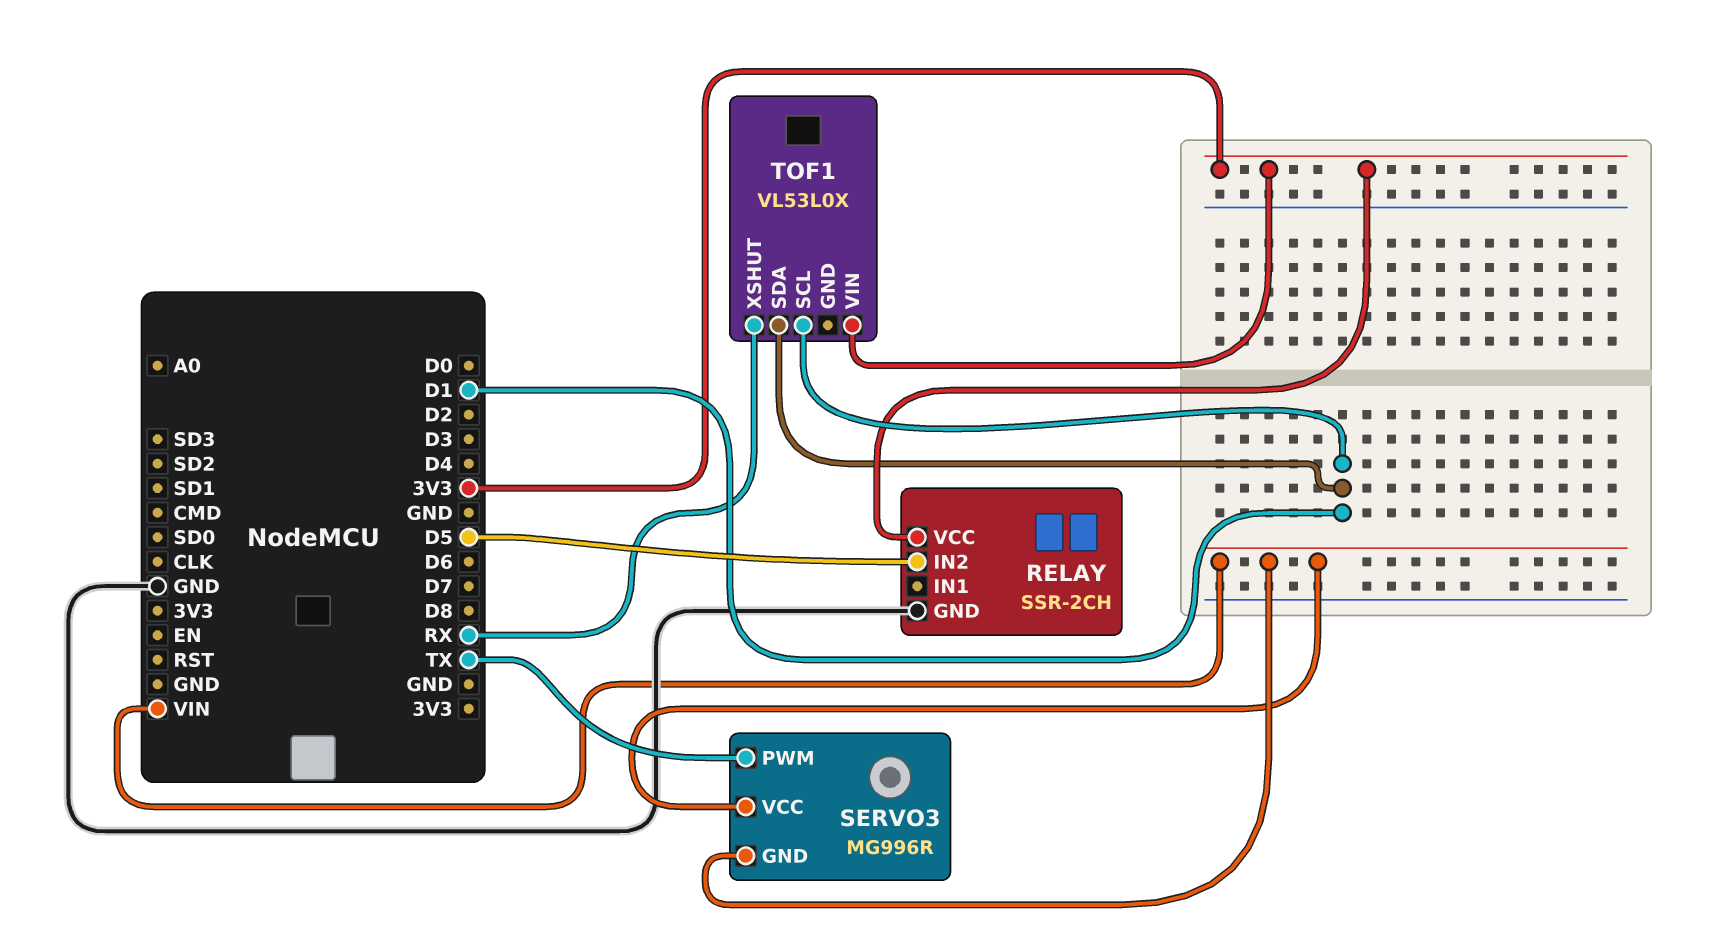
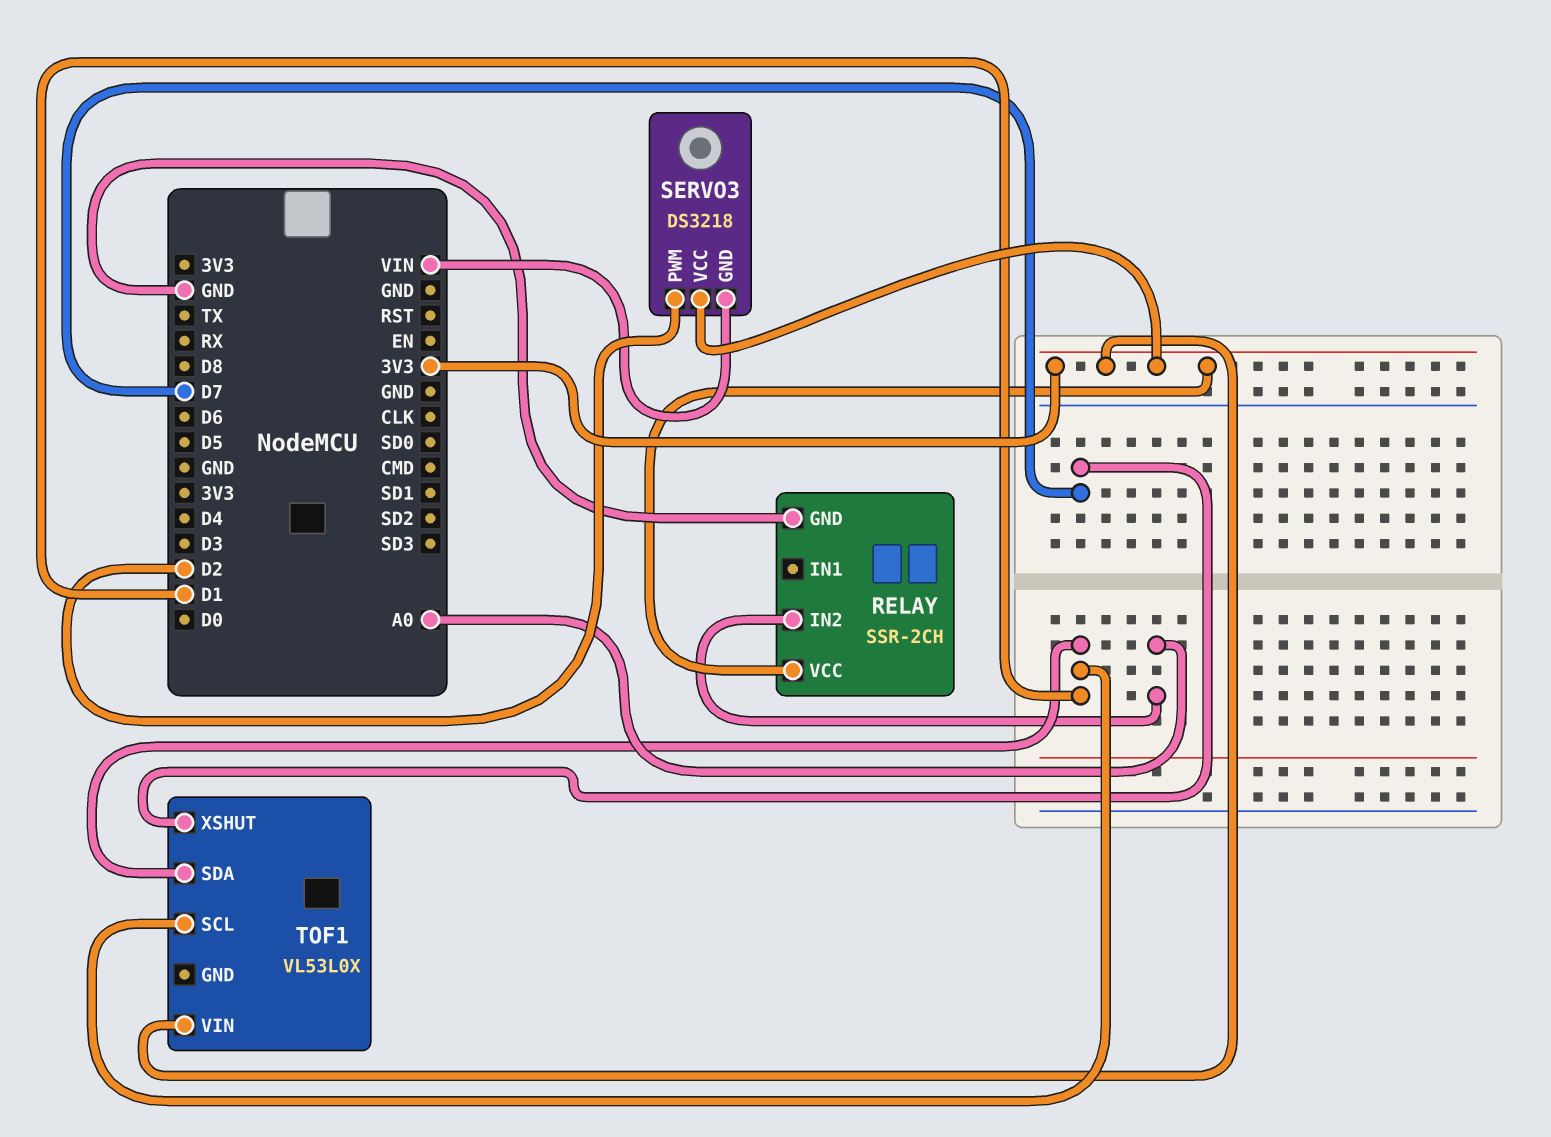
RELAY pin IN2: D5 -> A0
SERVO3: MG996R -> DS3218
SERVO3 pin PWM: TX -> D2
SERVO3 pin VCC: VIN -> 3V3
TOF1 pin XSHUT: RX -> D7

